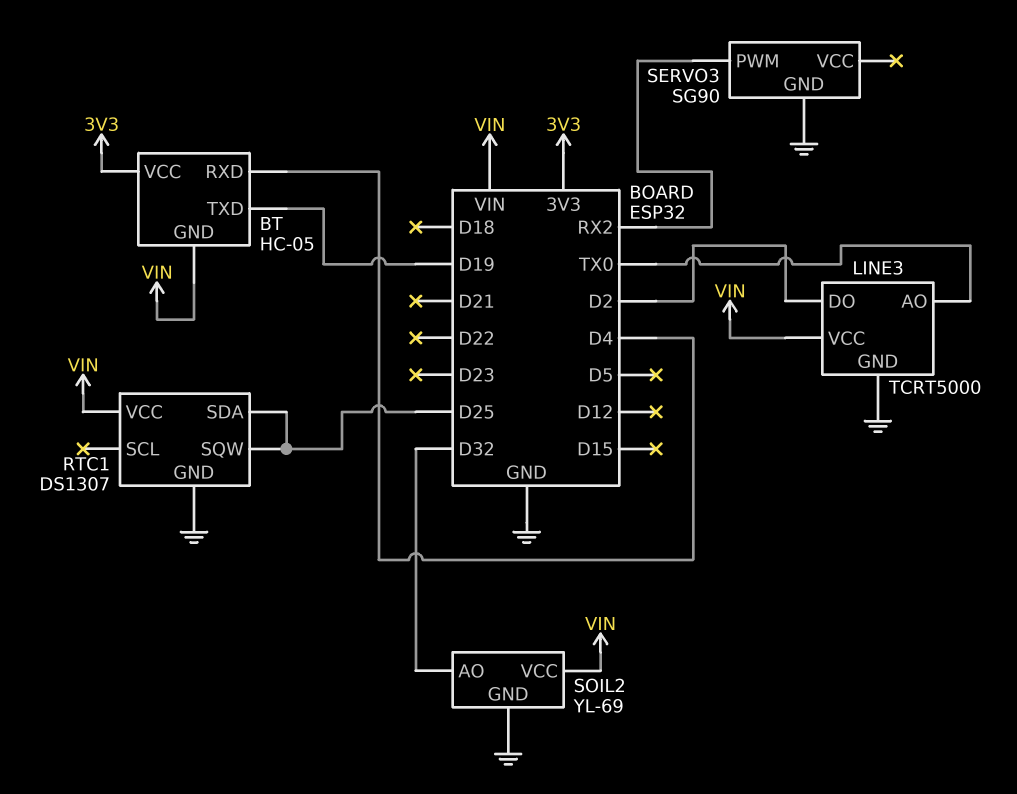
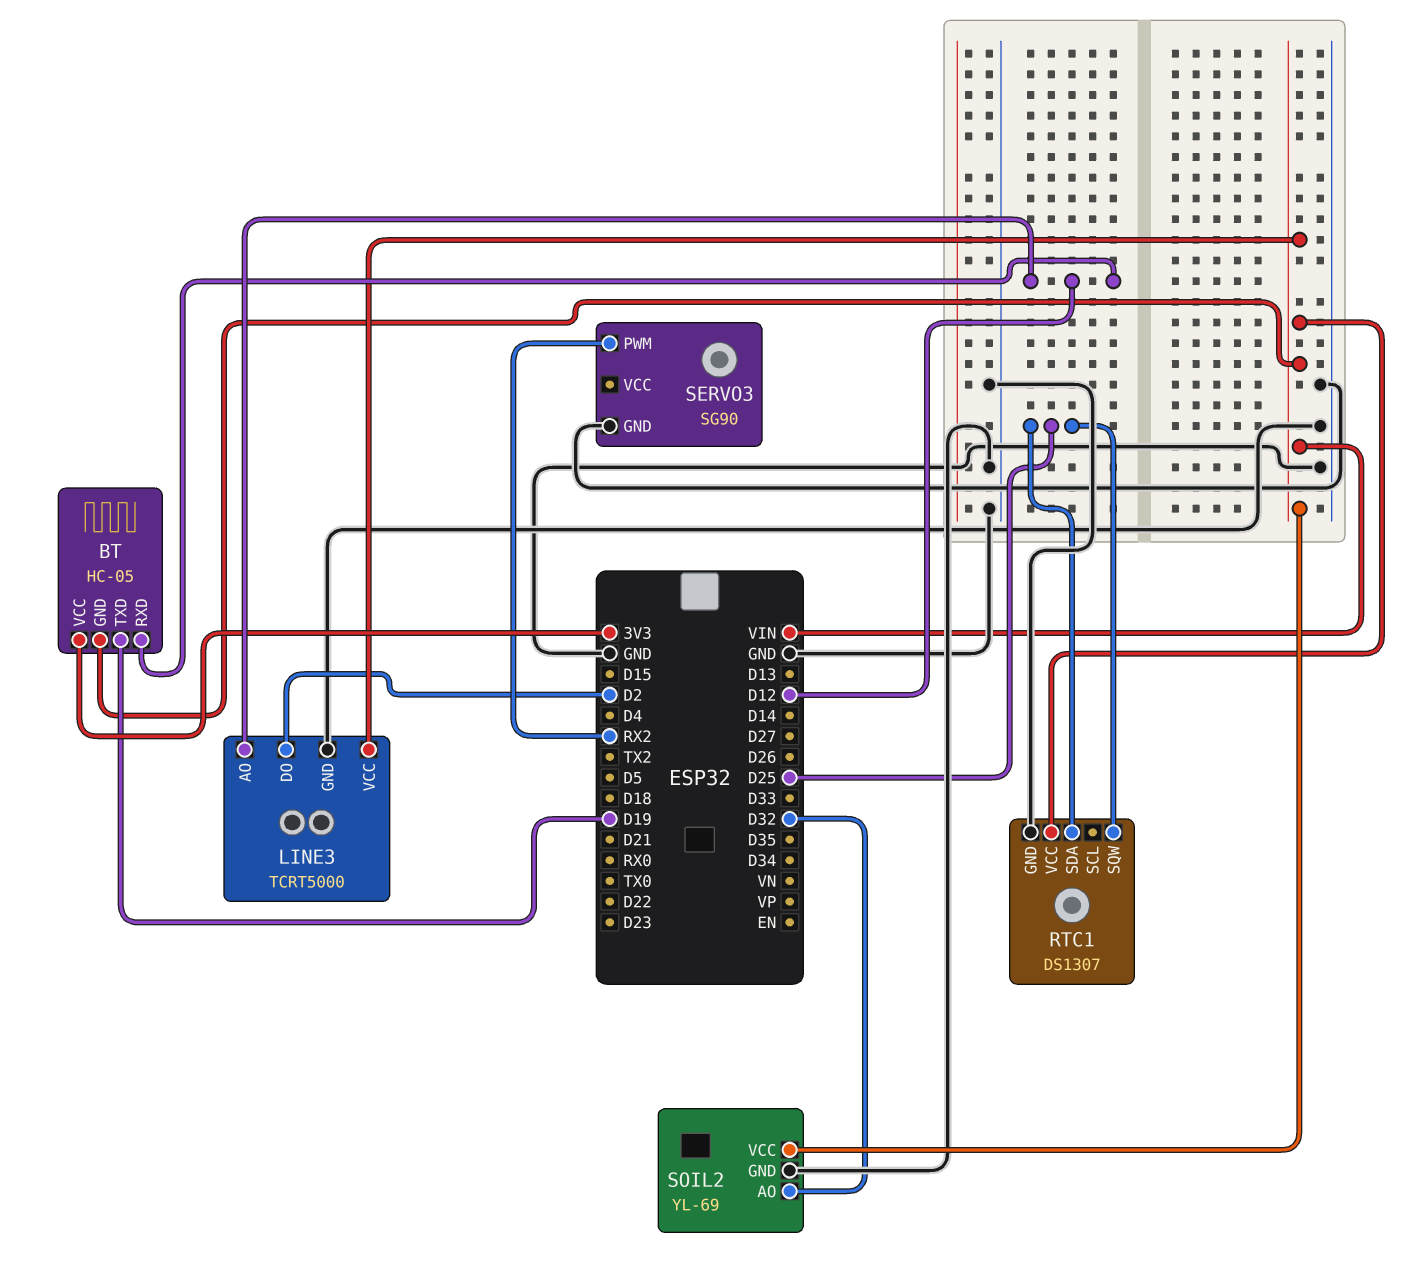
BT pin RXD: D4 -> D12
LINE3 pin AO: TX0 -> D12

